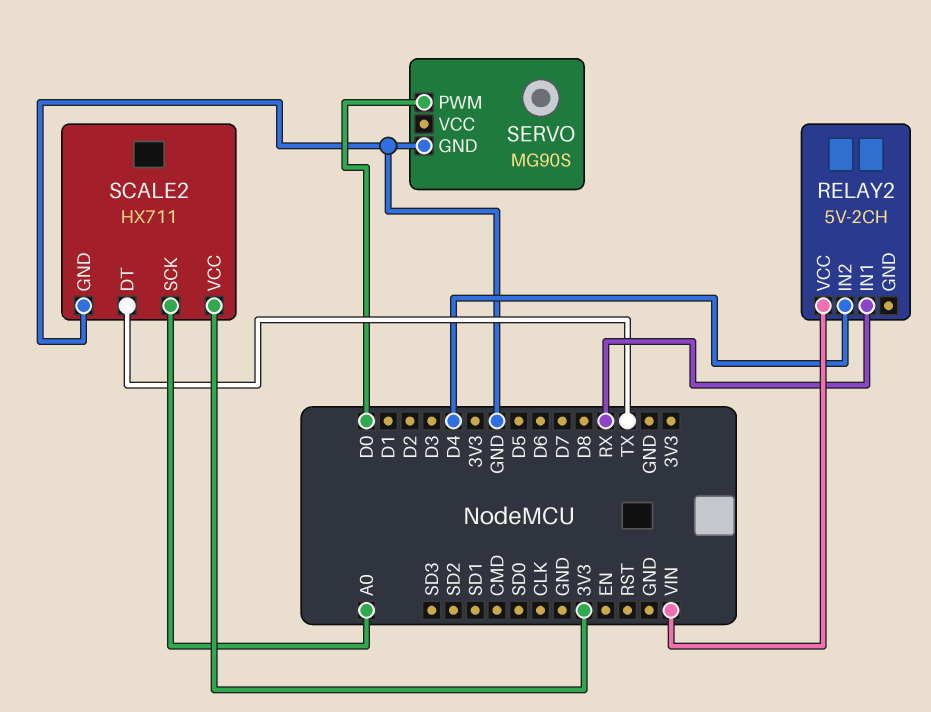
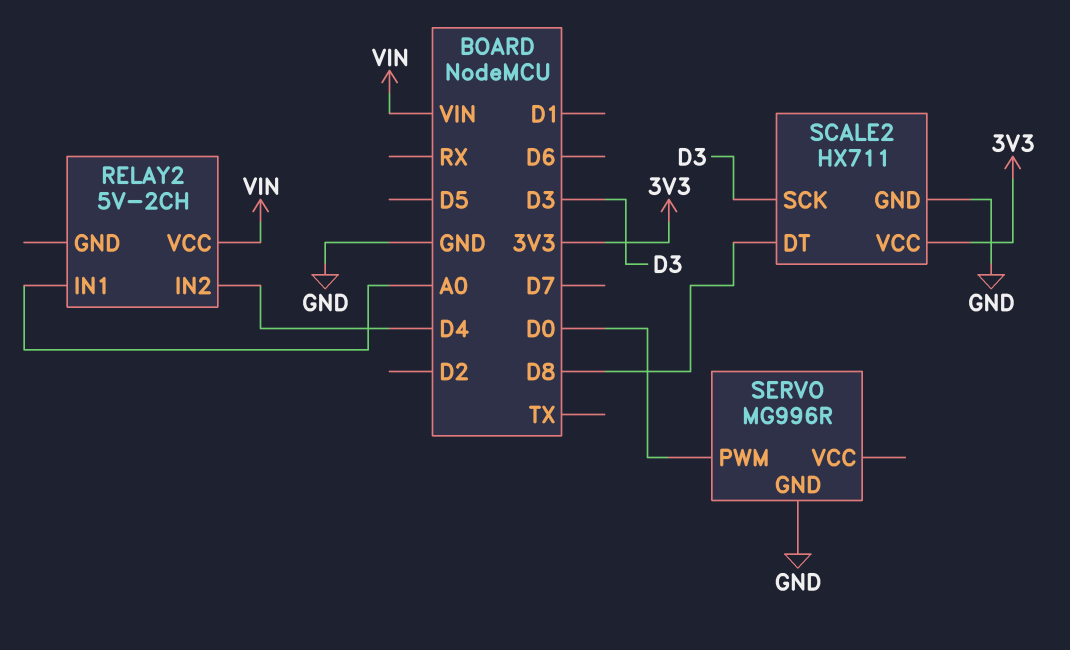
RELAY2 pin IN1: RX -> A0
SCALE2 pin DT: TX -> D8
SCALE2 pin SCK: A0 -> D3
SERVO: MG90S -> MG996R

